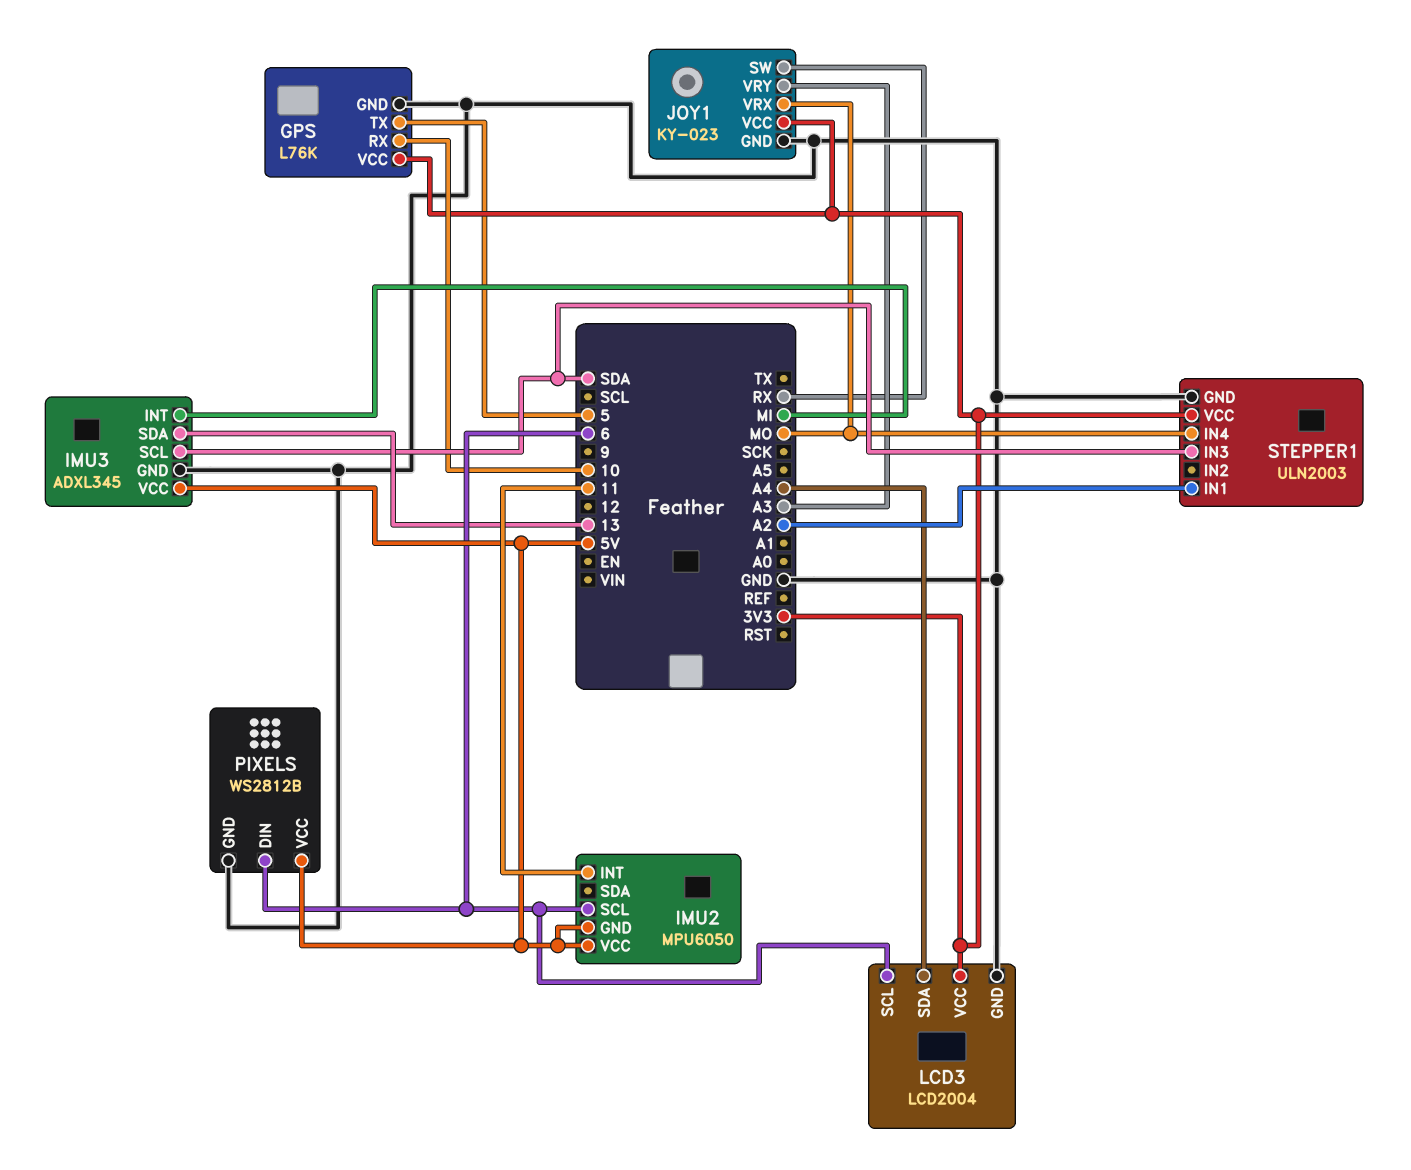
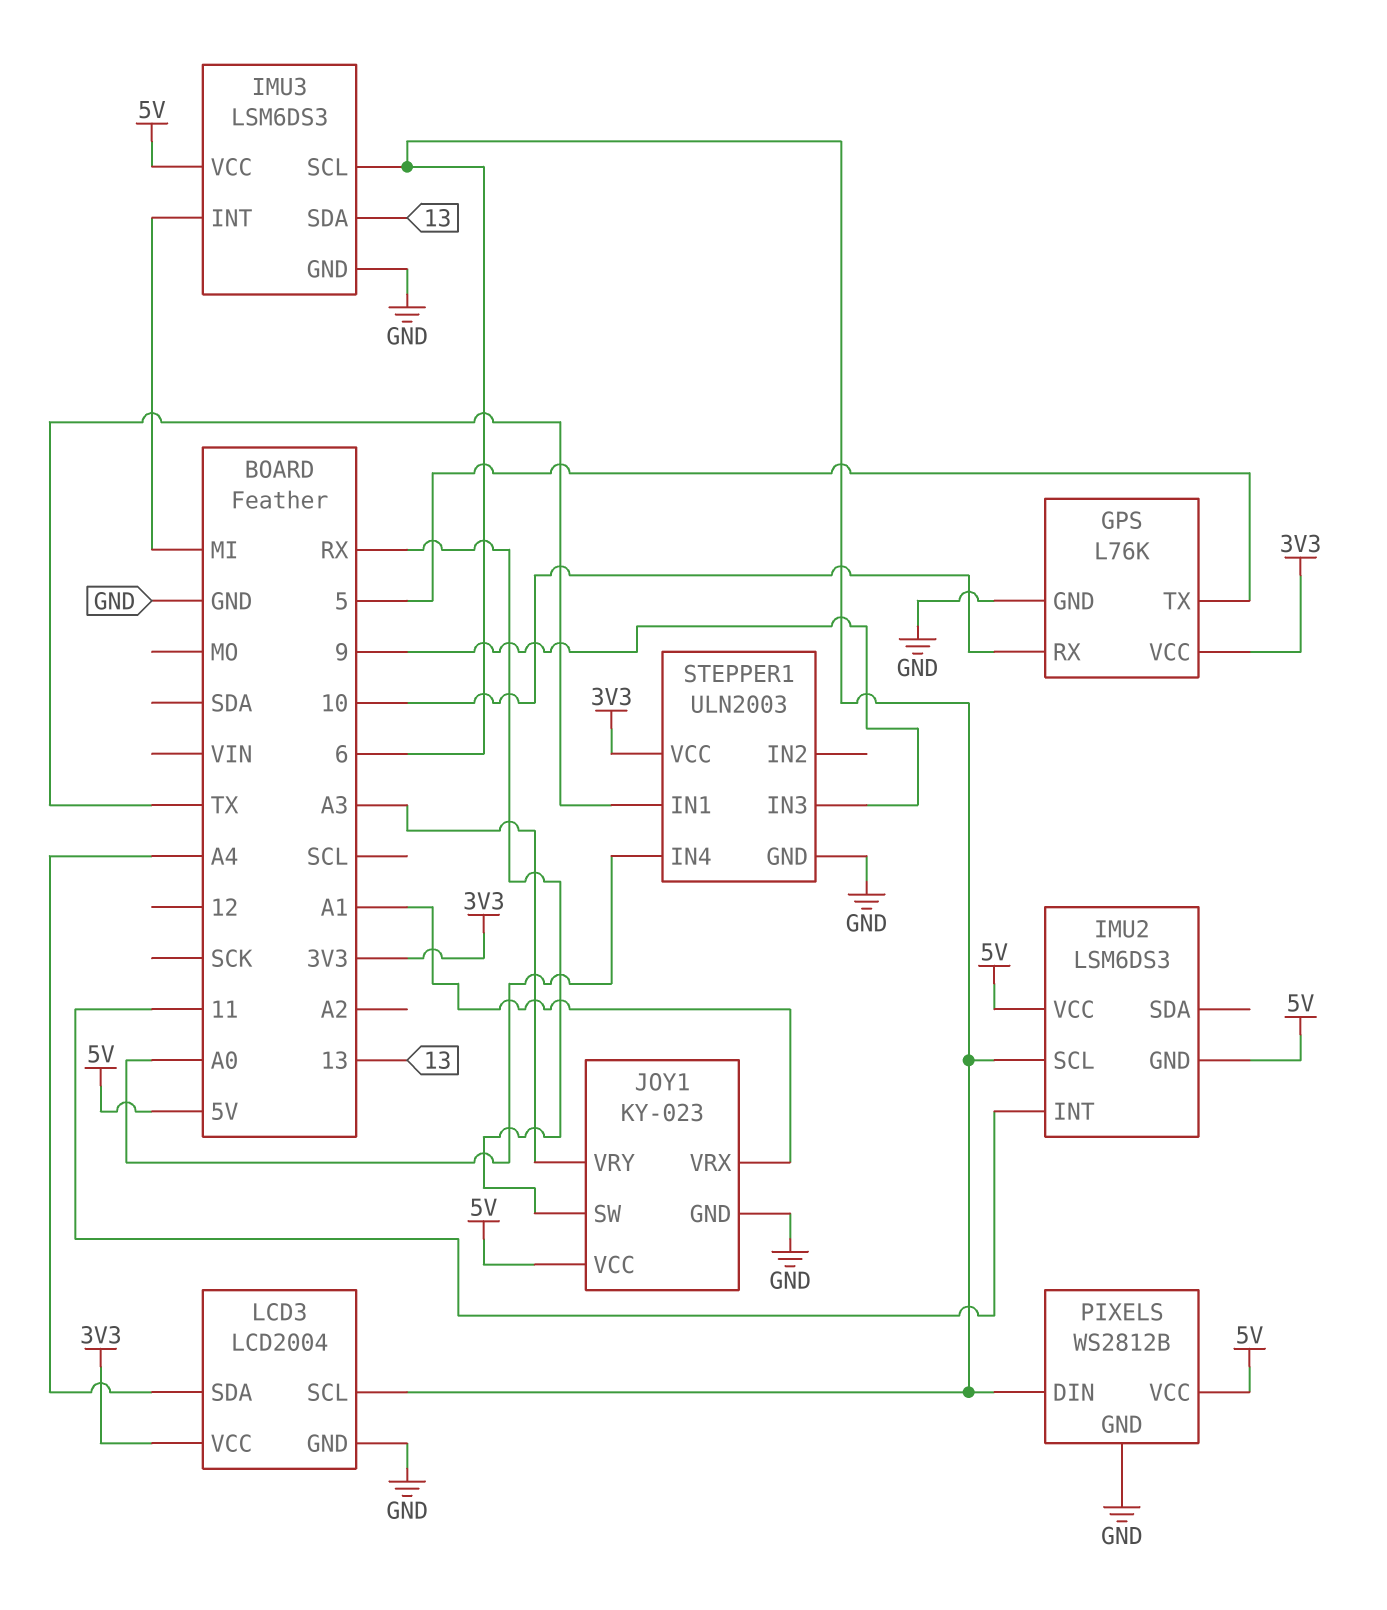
IMU2: MPU6050 -> LSM6DS3
IMU3: ADXL345 -> LSM6DS3
IMU3 pin SCL: SDA -> 6
JOY1 pin VCC: 3V3 -> 5V
JOY1 pin VRX: MO -> A1
STEPPER1 pin IN1: A2 -> TX
STEPPER1 pin IN3: SDA -> 9
STEPPER1 pin IN4: MO -> A0

